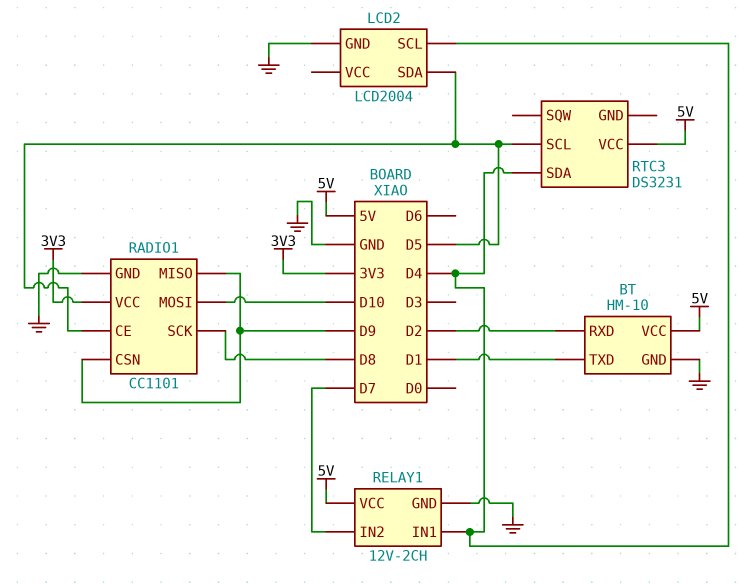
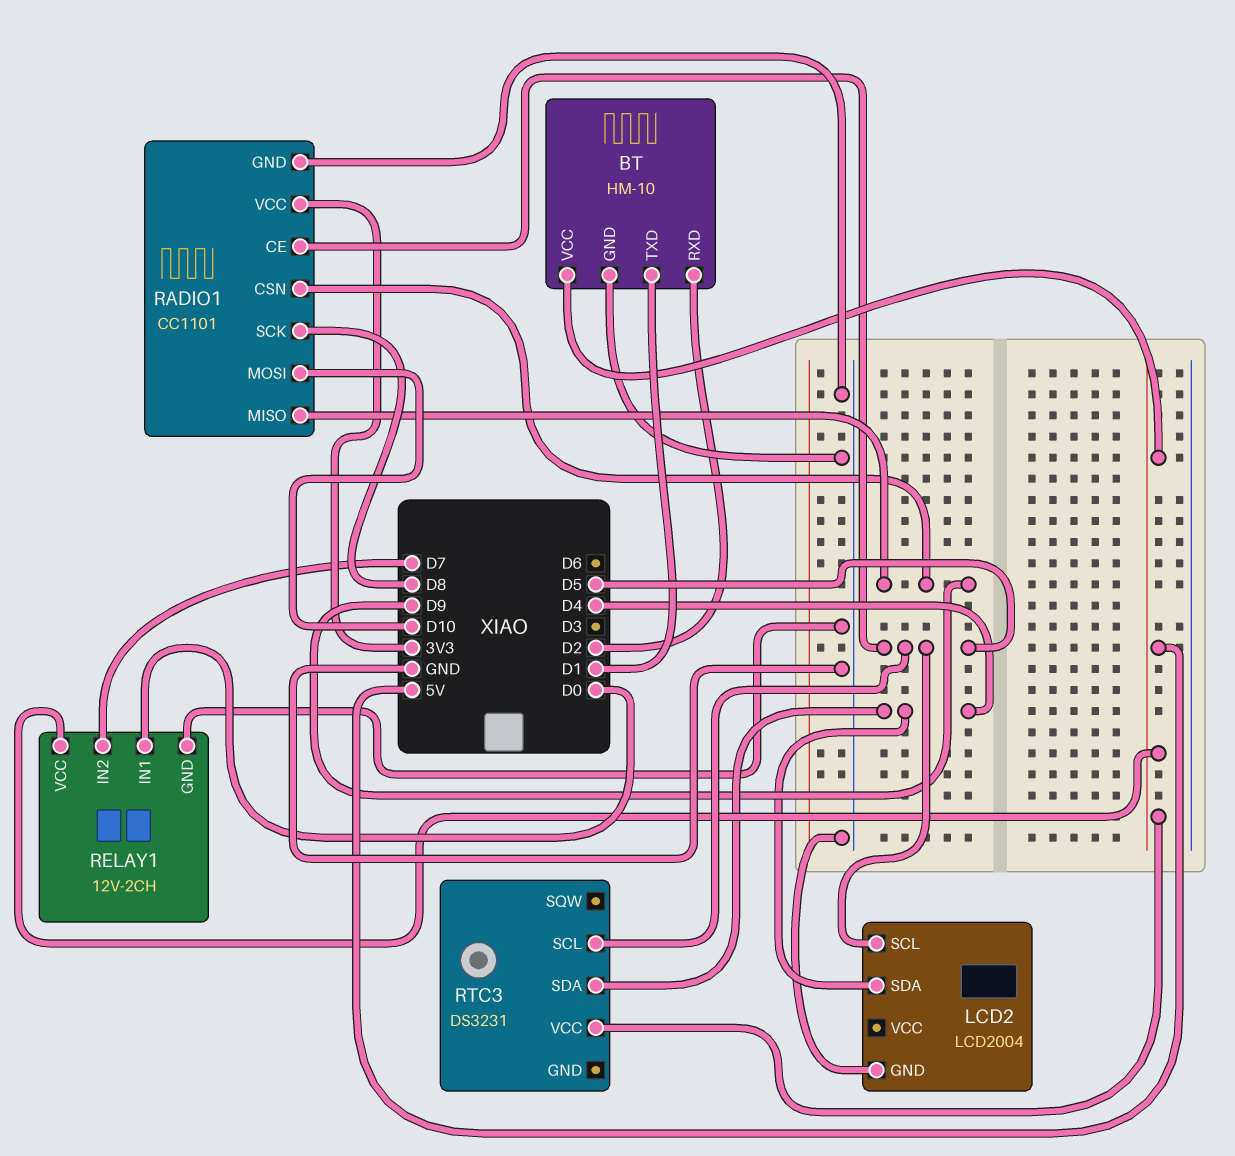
LCD2 pin SCL: D4 -> D5
LCD2 pin SDA: D5 -> D4
RELAY1 pin IN1: D4 -> D0

